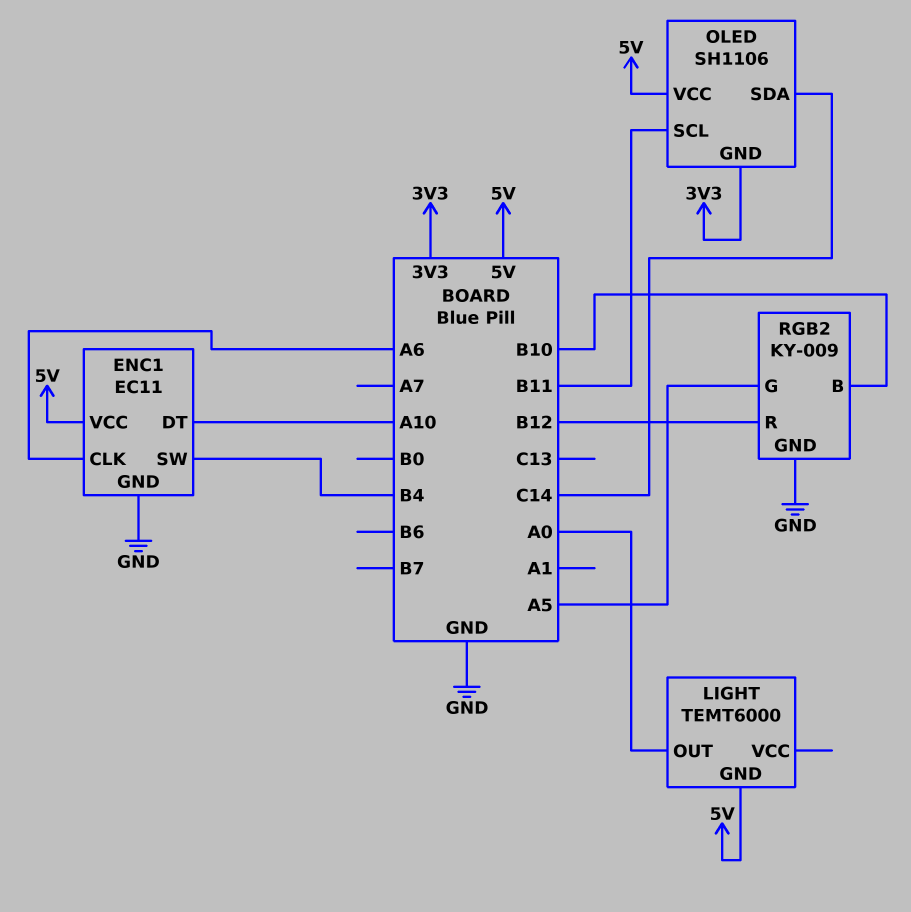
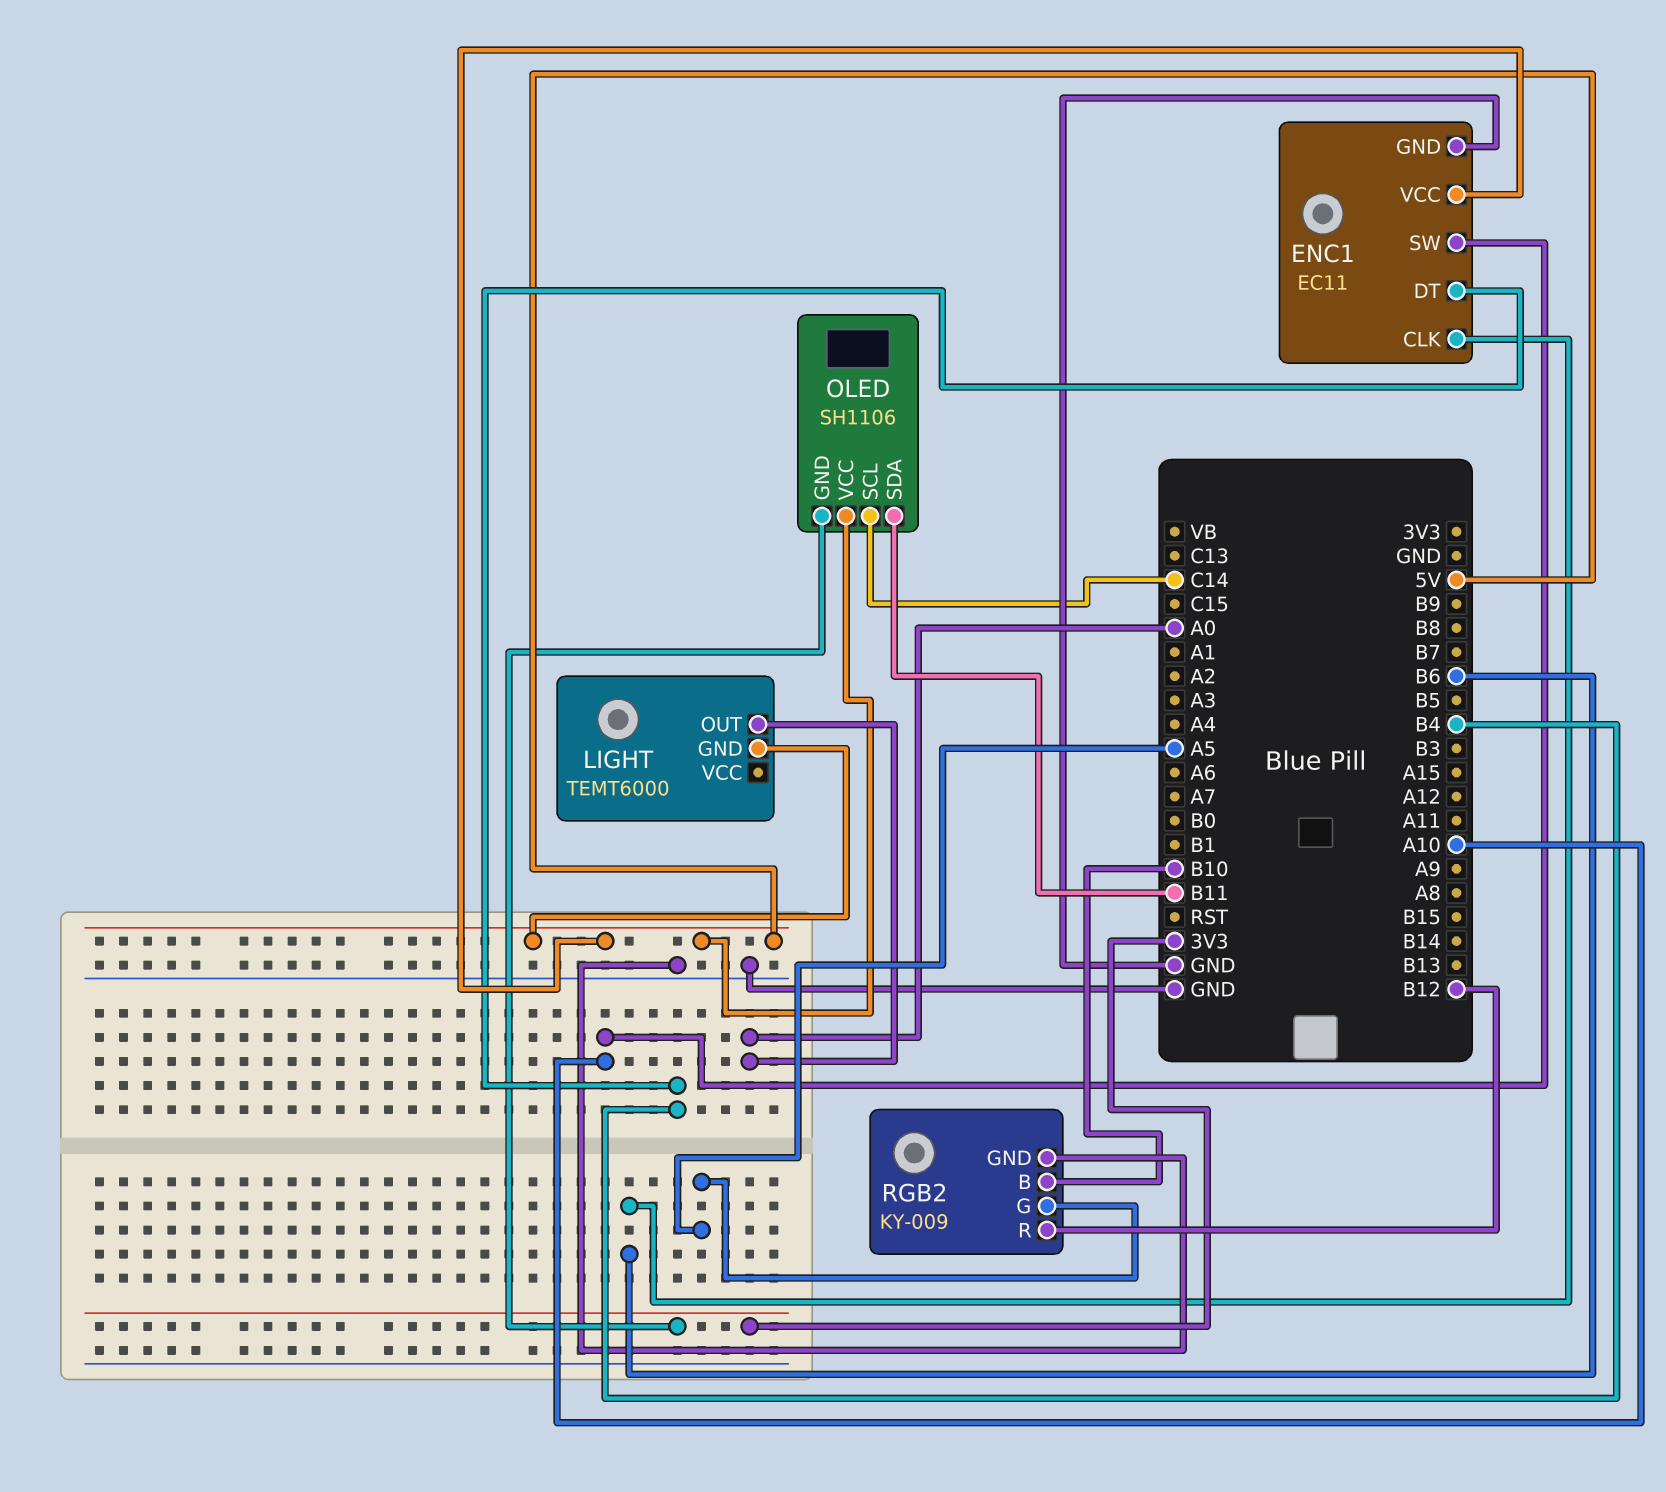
ENC1 pin CLK: A6 -> B6
ENC1 pin DT: A10 -> B4
ENC1 pin SW: B4 -> A10
OLED pin SCL: B11 -> C14
OLED pin SDA: C14 -> B11

